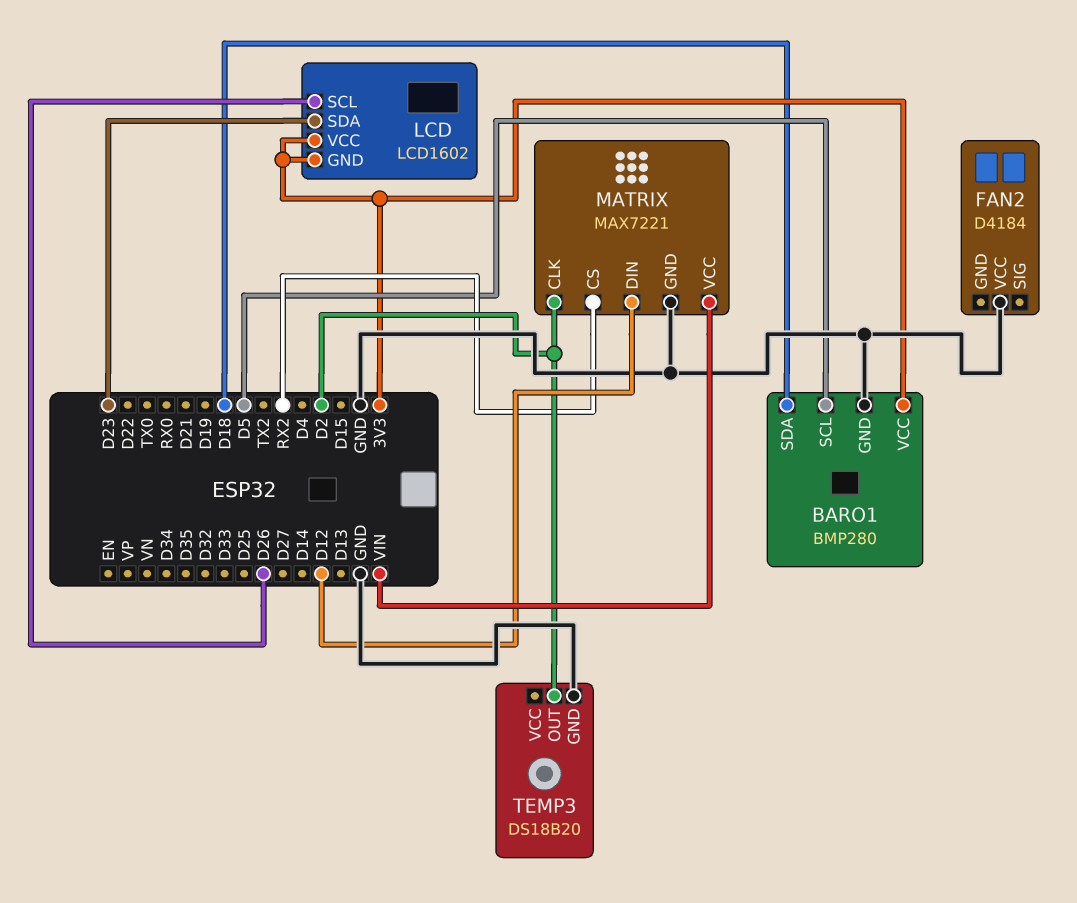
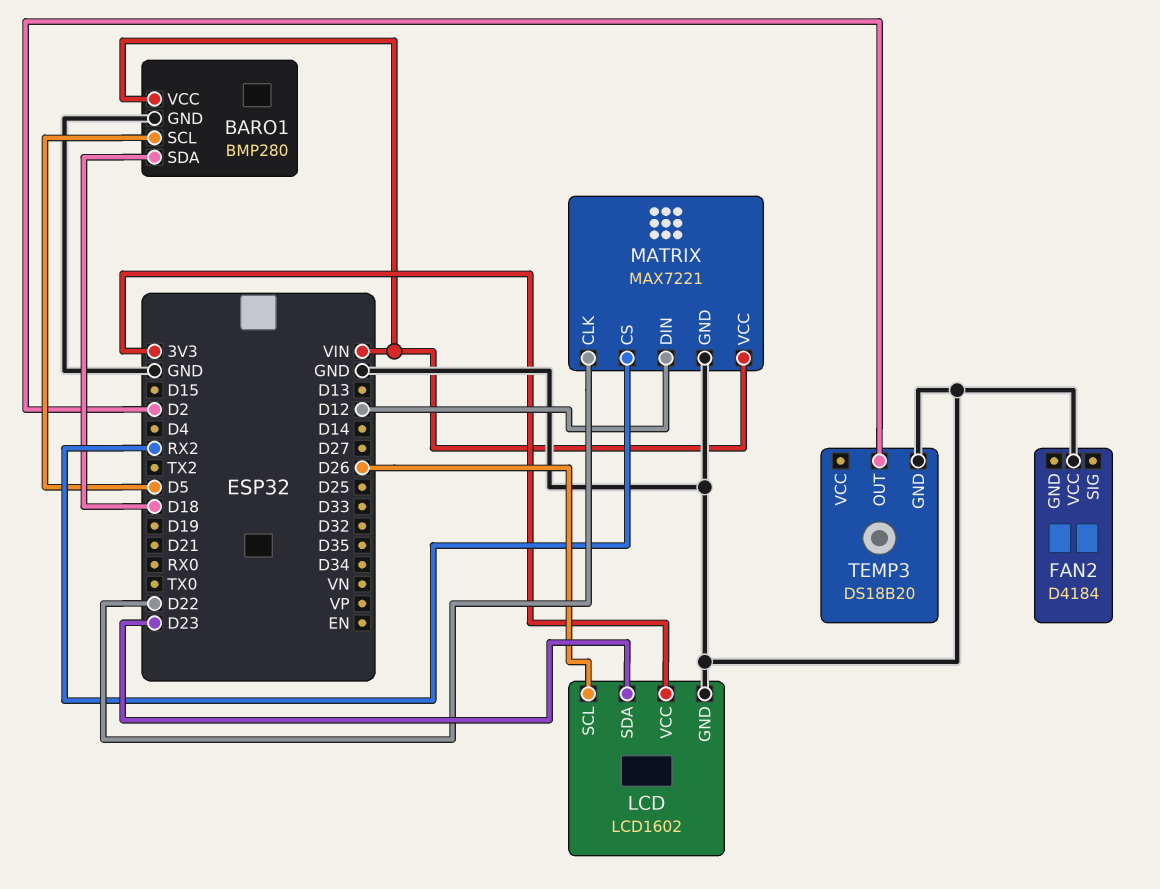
BARO1 pin VCC: 3V3 -> VIN
LCD pin GND: 3V3 -> GND
MATRIX pin CLK: D2 -> D22

